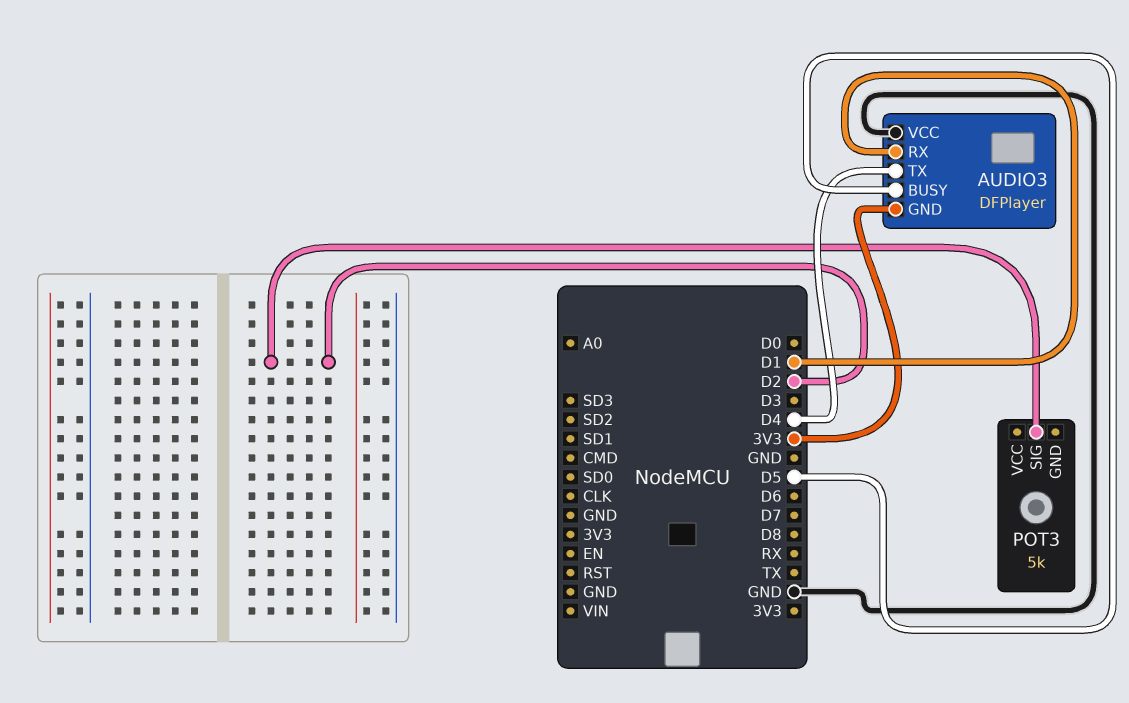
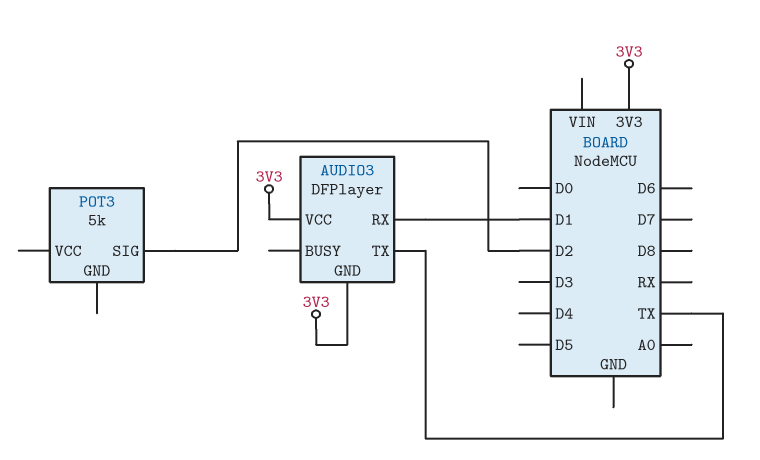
AUDIO3 pin BUSY: D5 -> none
AUDIO3 pin TX: D4 -> TX
AUDIO3 pin VCC: GND -> 3V3

